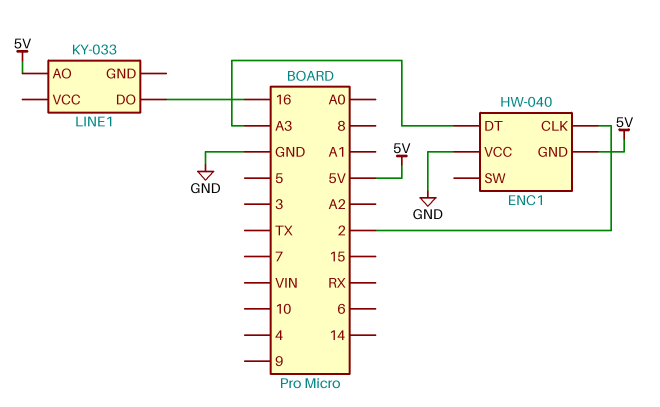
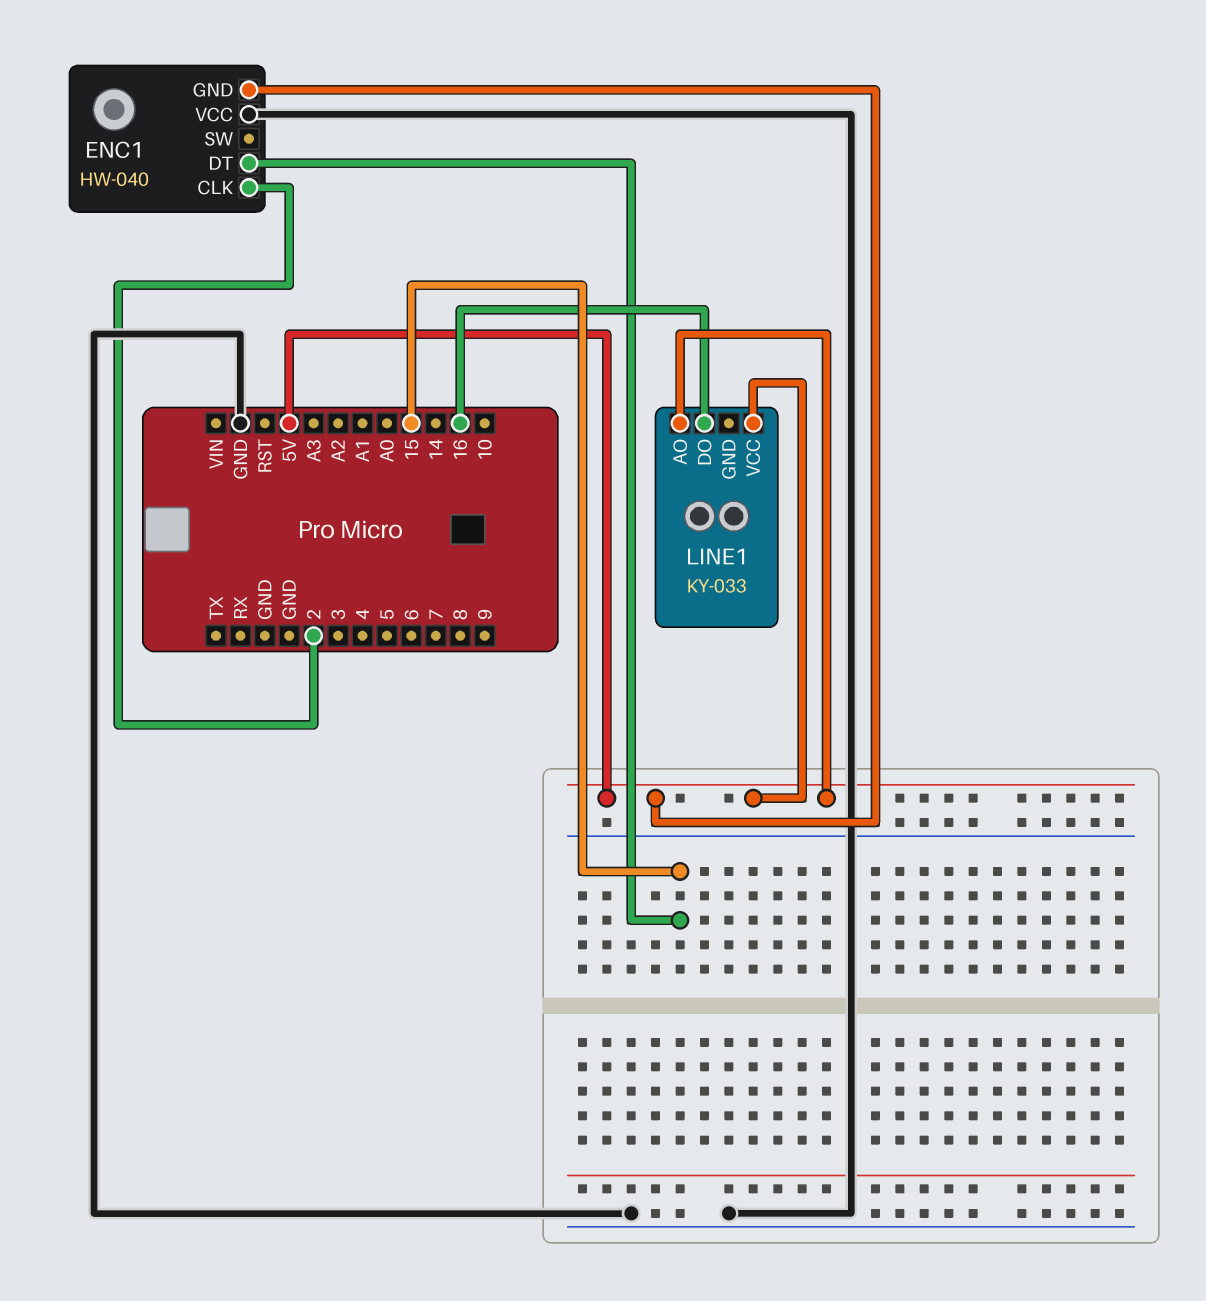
ENC1 pin DT: A3 -> 15
LINE1 pin VCC: none -> 5V

